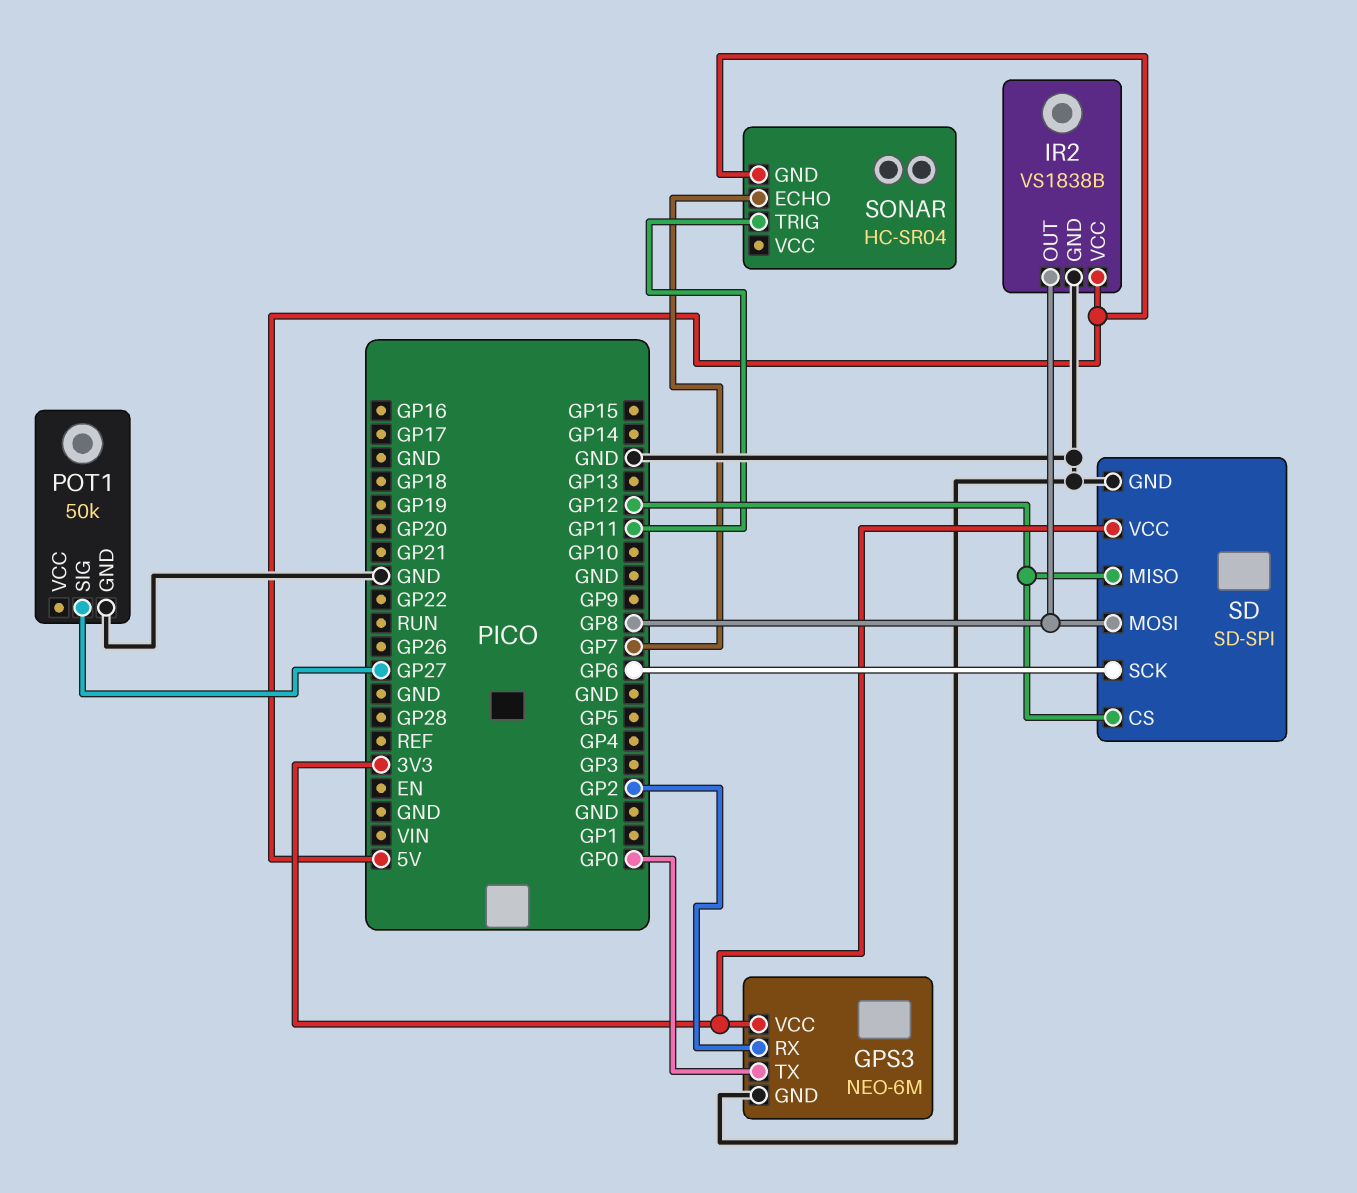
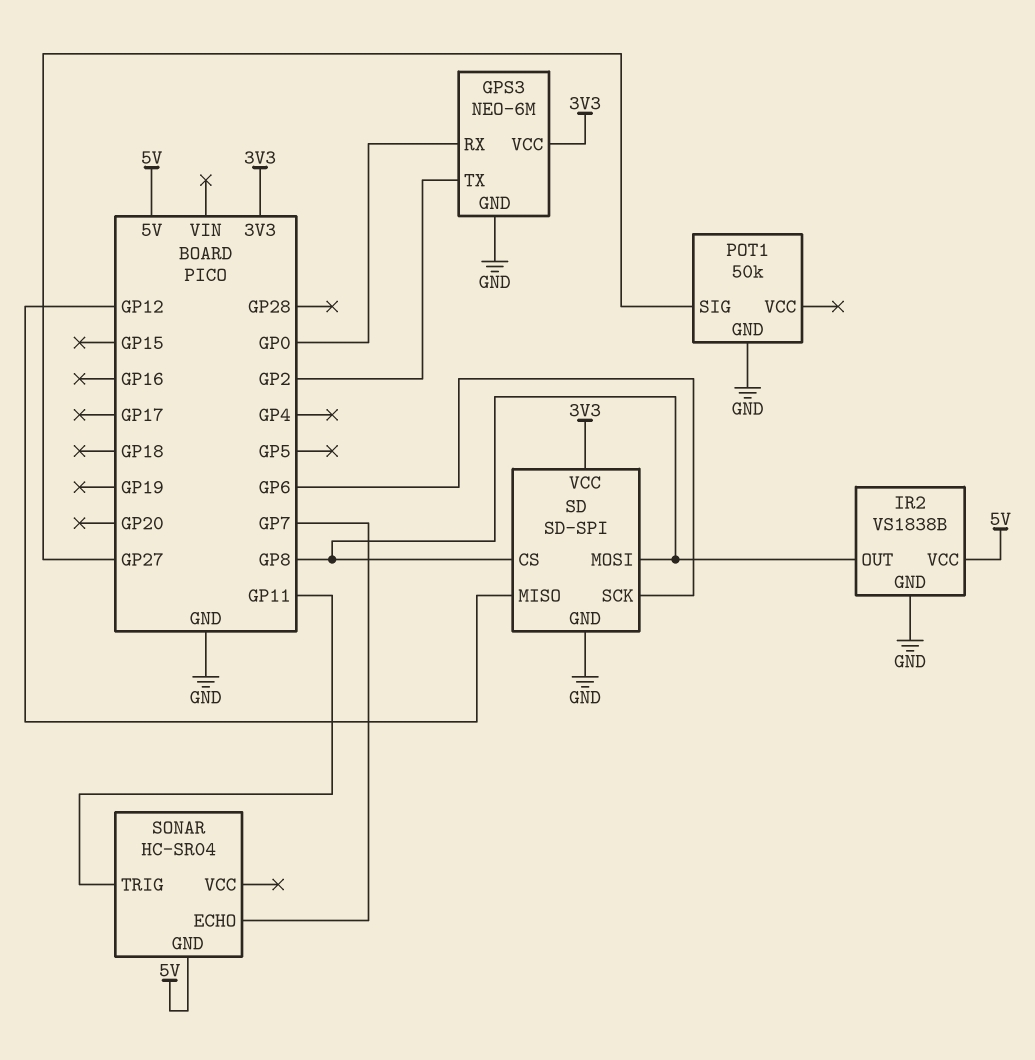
GPS3 pin RX: GP2 -> GP0
GPS3 pin TX: GP0 -> GP2
SD pin CS: GP12 -> GP8

